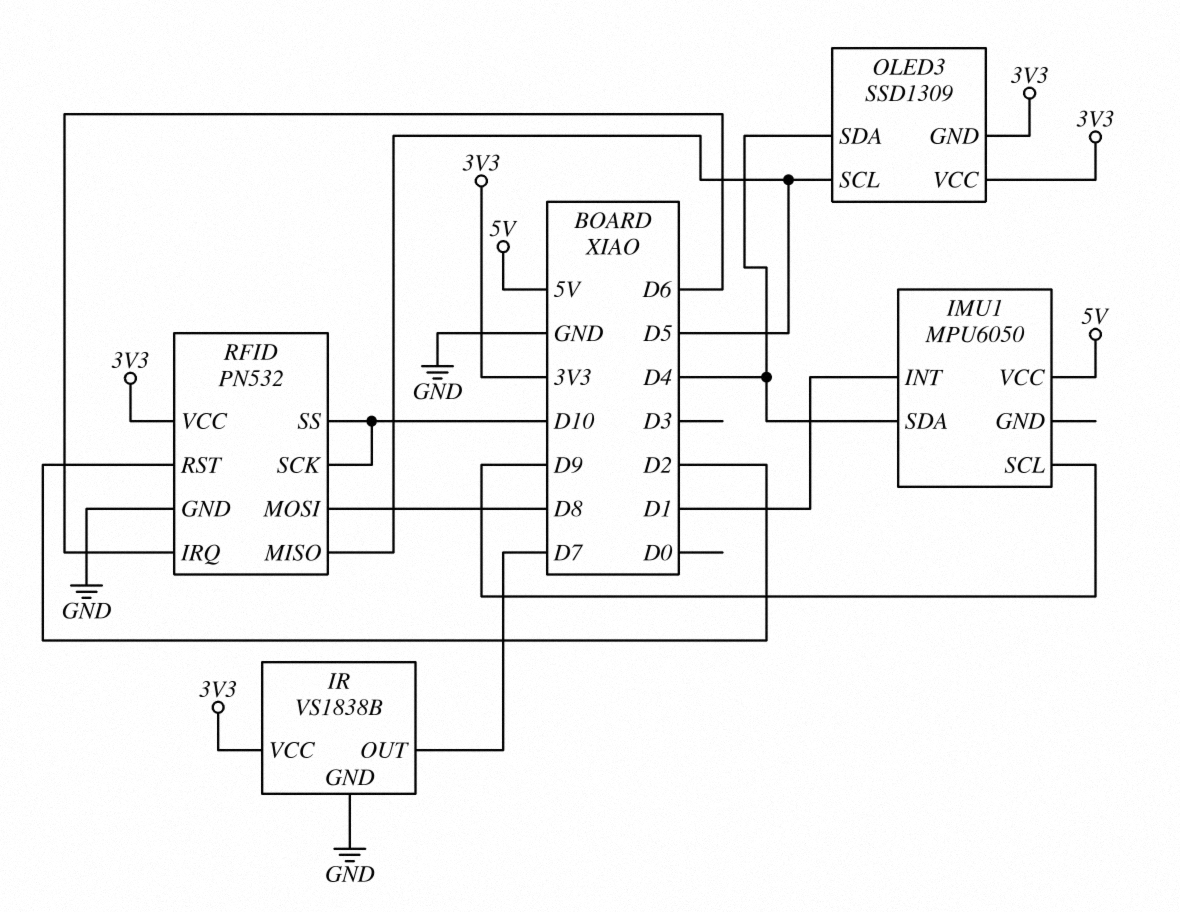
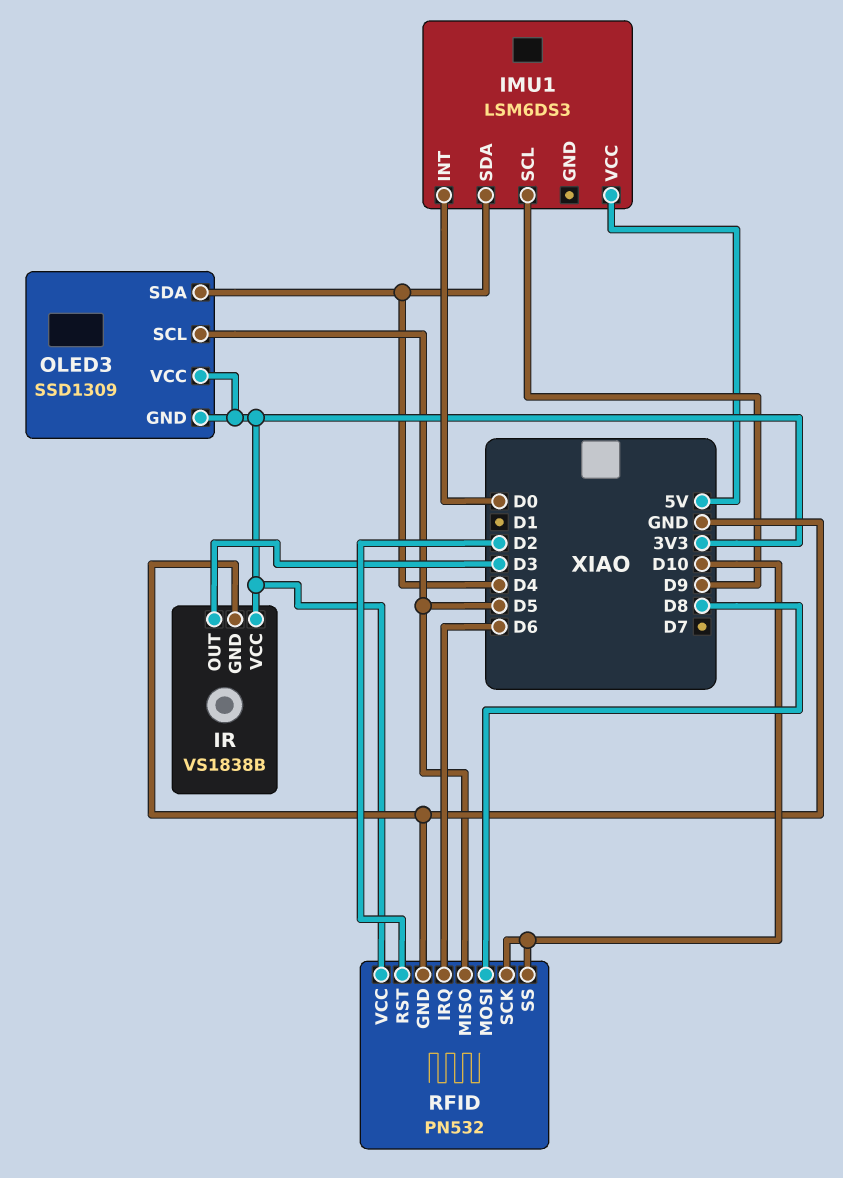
IMU1: MPU6050 -> LSM6DS3
IMU1 pin INT: D1 -> D0
IR pin OUT: D7 -> D3

